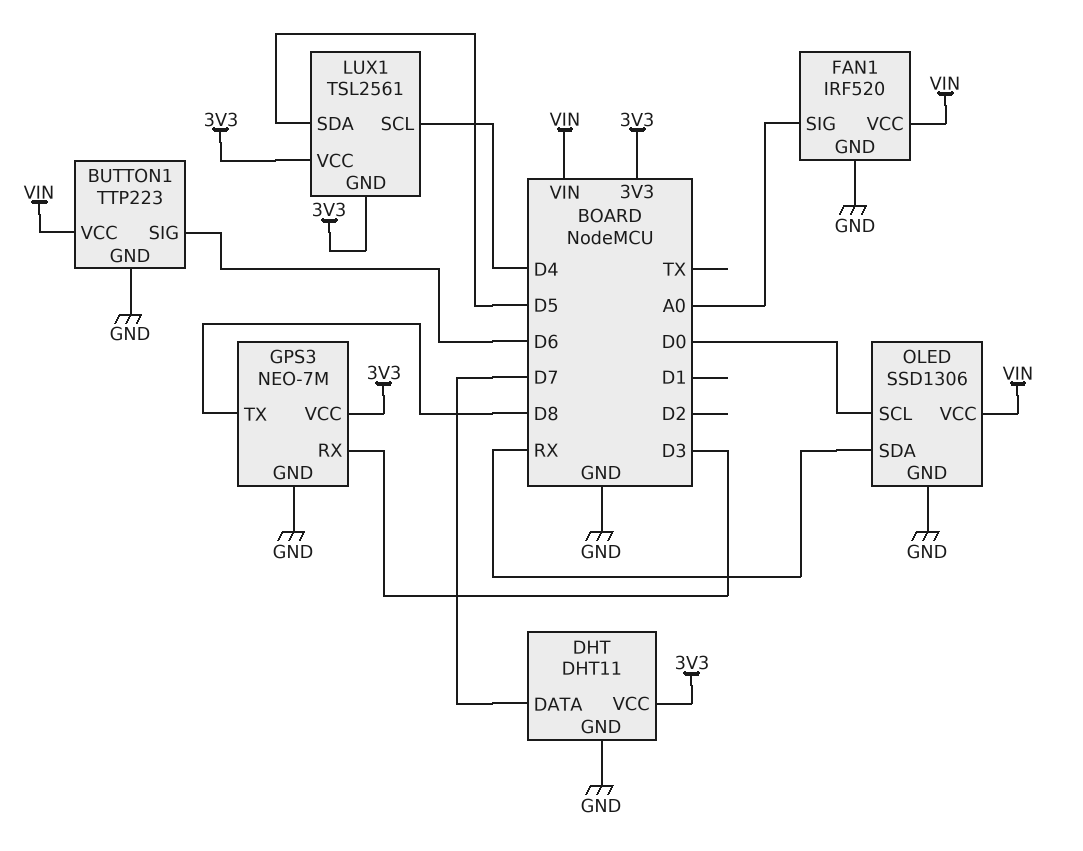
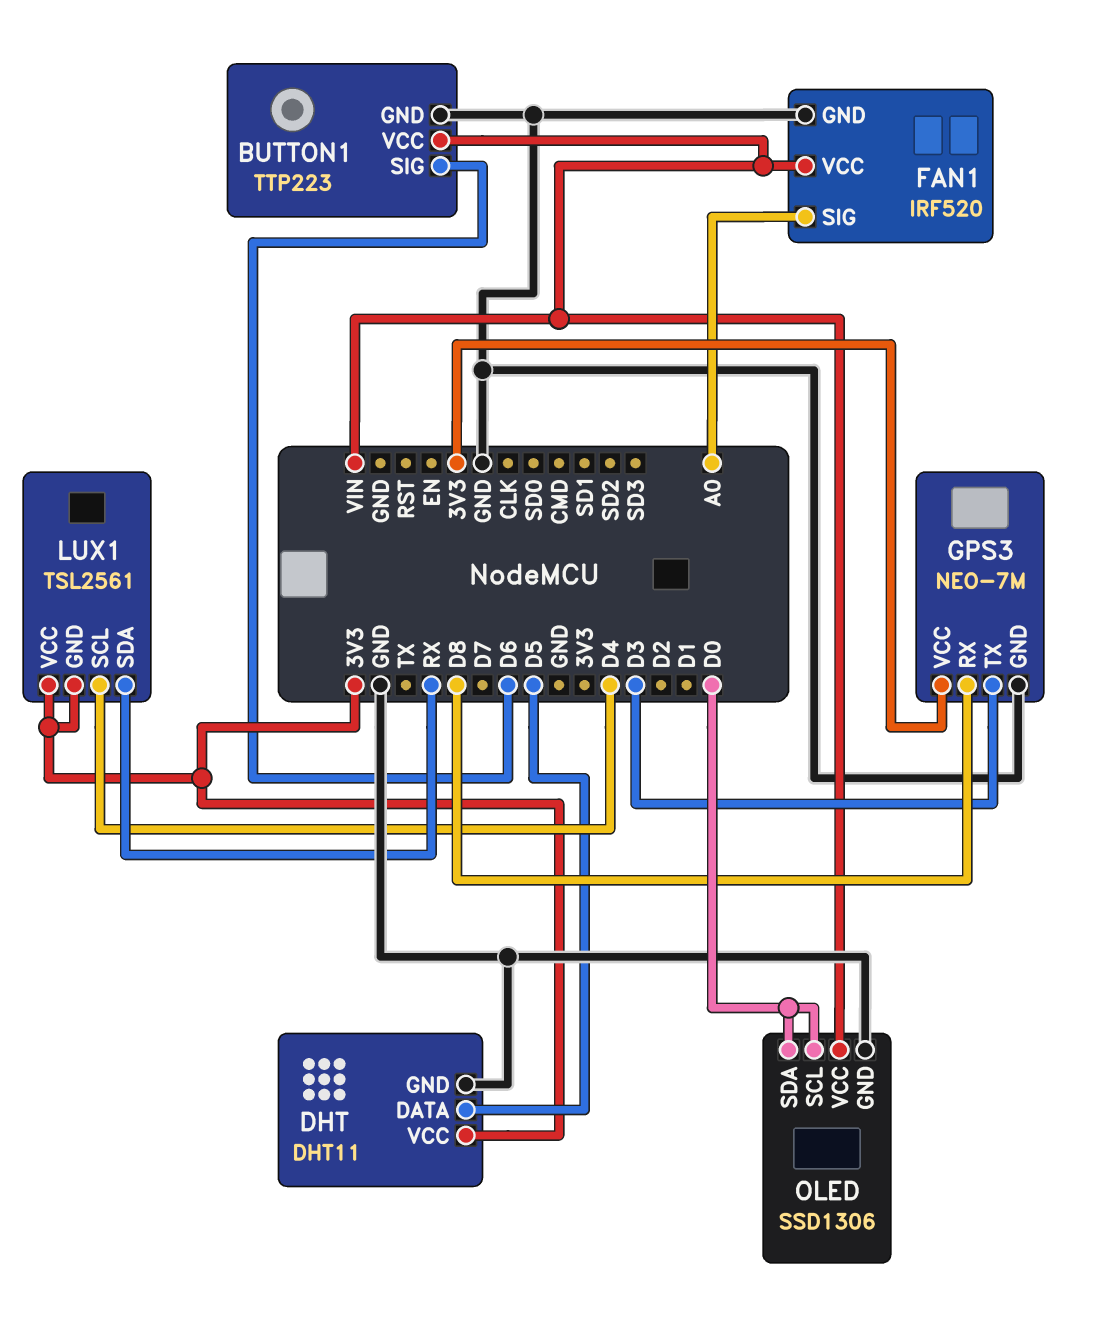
DHT pin DATA: D7 -> D5
GPS3 pin RX: D3 -> D8
GPS3 pin TX: D8 -> D3
LUX1 pin SDA: D5 -> RX
OLED pin SDA: RX -> D0

